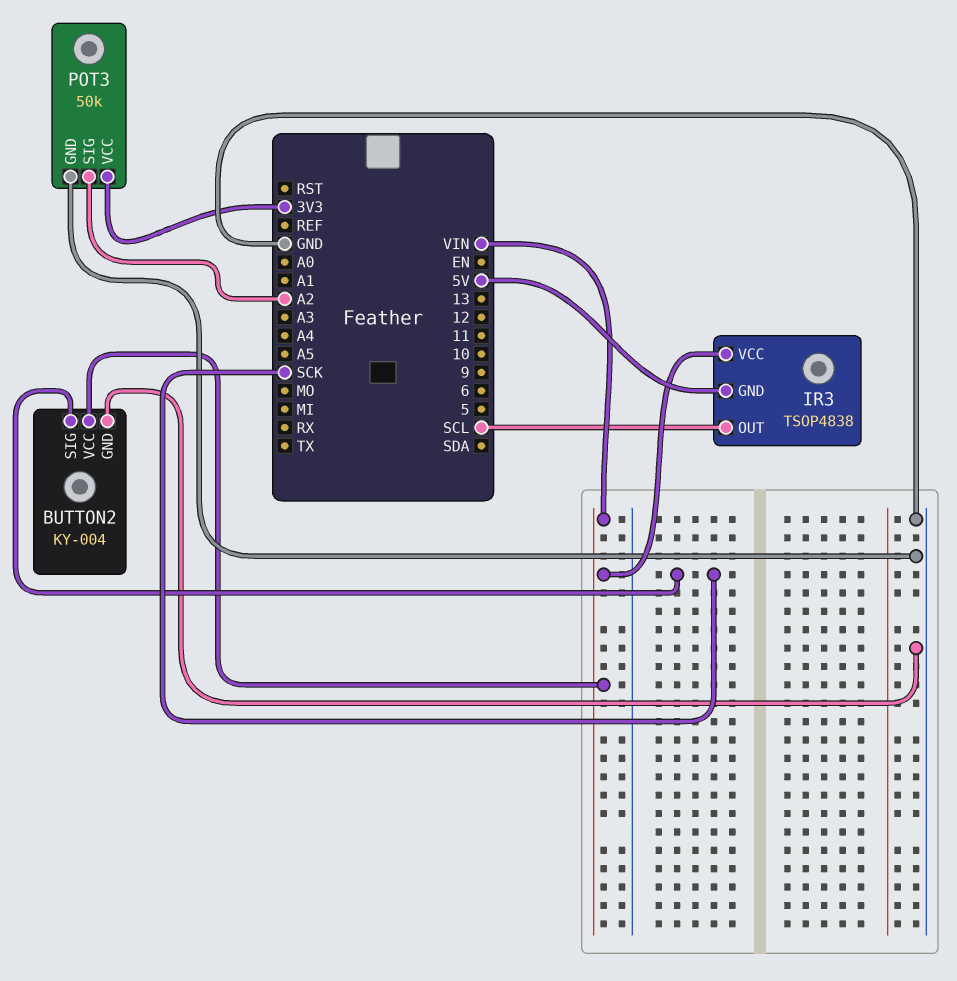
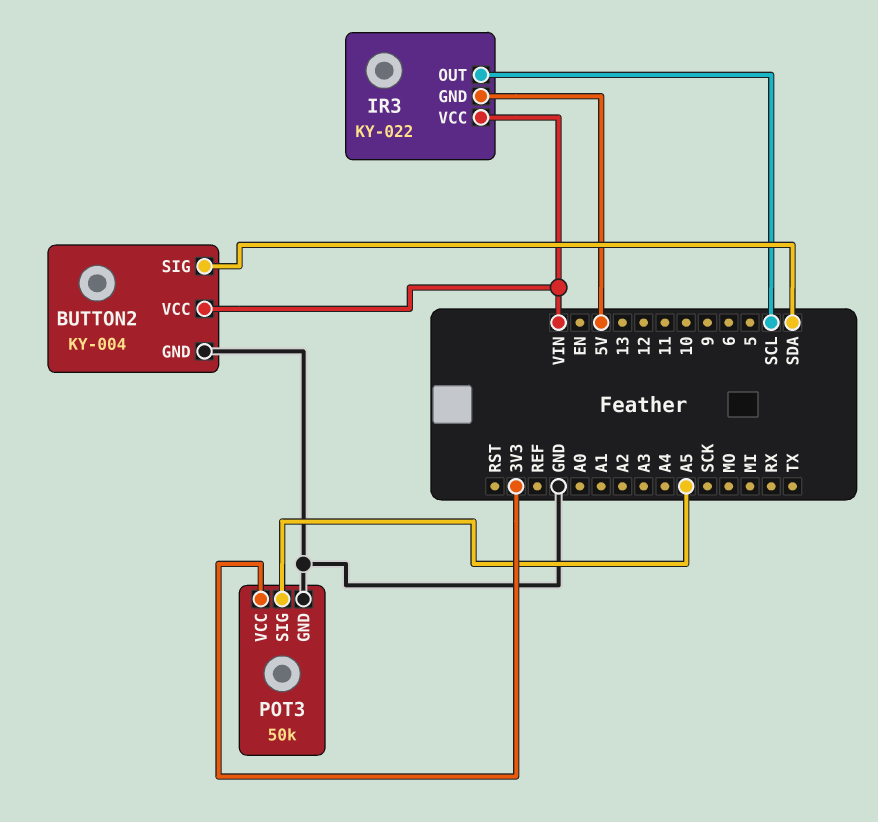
BUTTON2 pin SIG: SCK -> SDA
IR3: TSOP4838 -> KY-022
POT3 pin SIG: A2 -> A5

